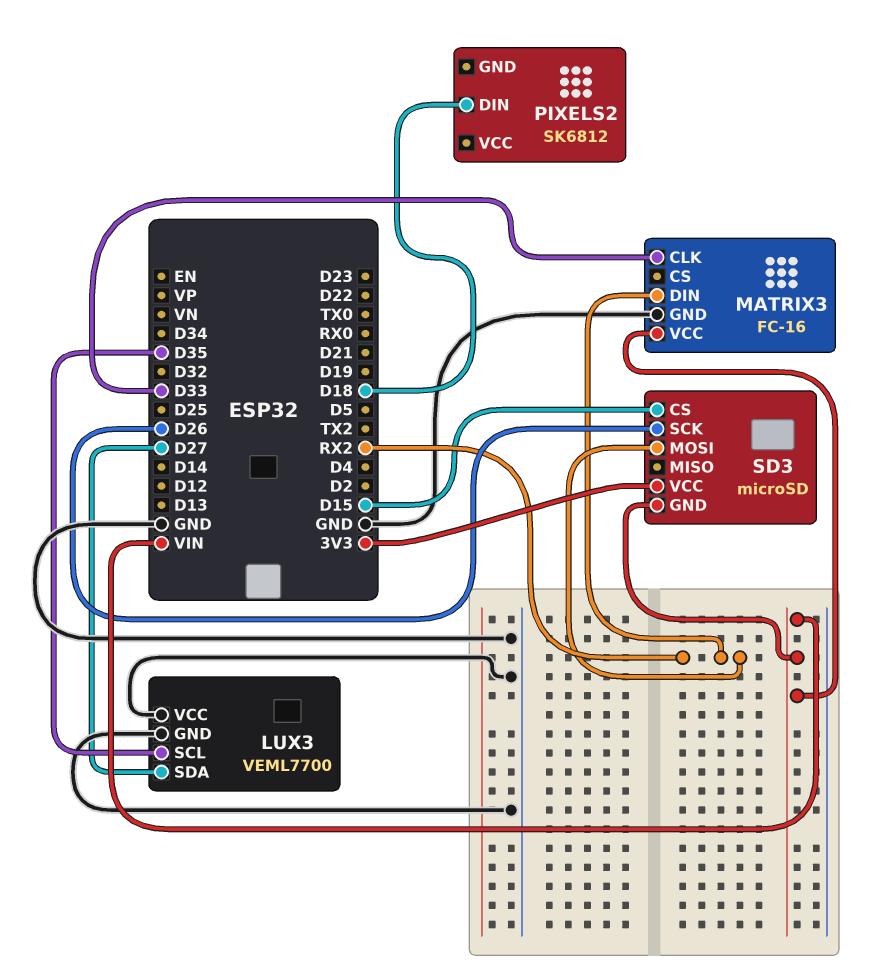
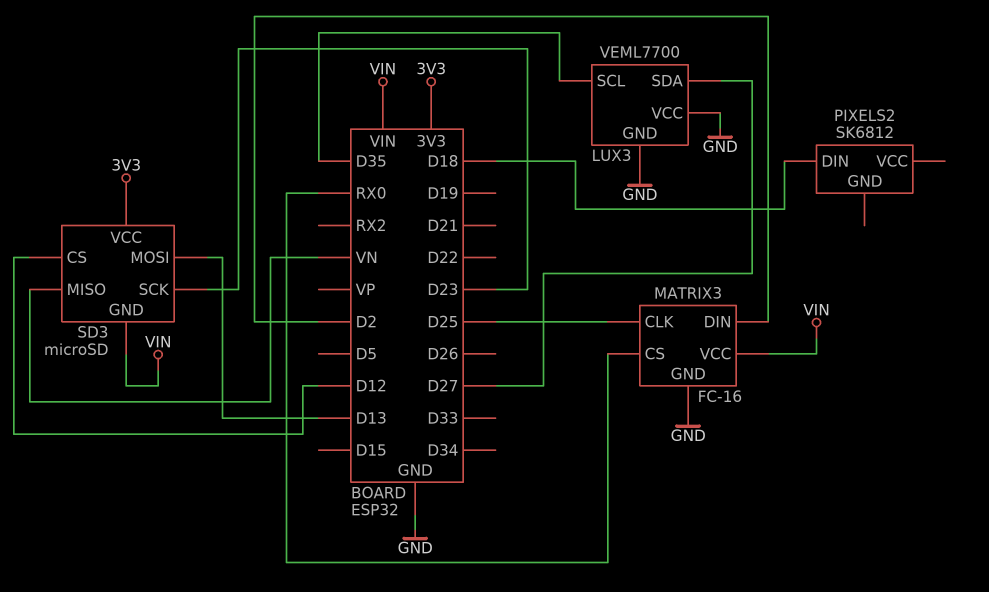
MATRIX3 pin CLK: D33 -> D25
MATRIX3 pin CS: none -> RX0
MATRIX3 pin DIN: RX2 -> D2
SD3 pin CS: D15 -> D12
SD3 pin MISO: none -> VN
SD3 pin MOSI: RX2 -> D13
SD3 pin SCK: D26 -> D23

